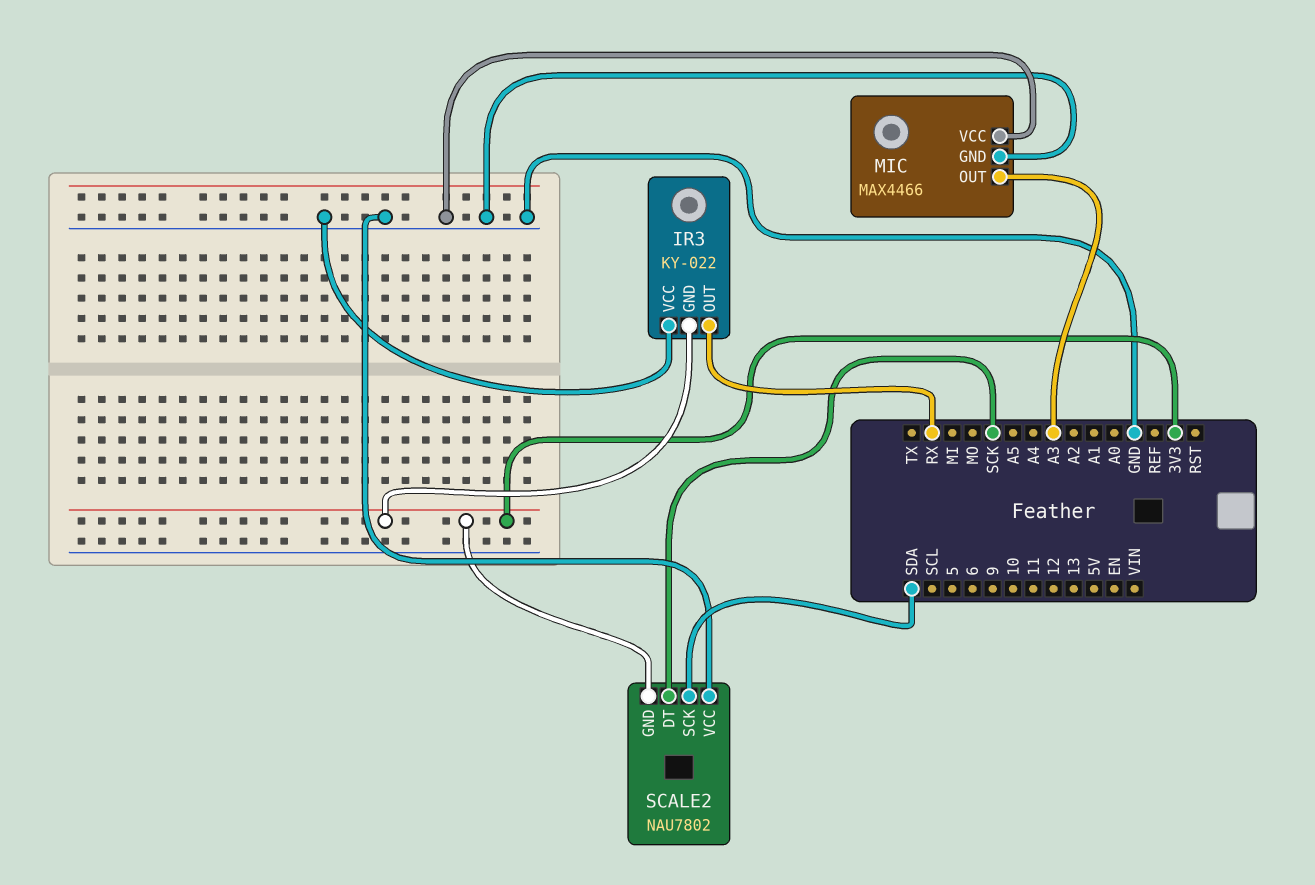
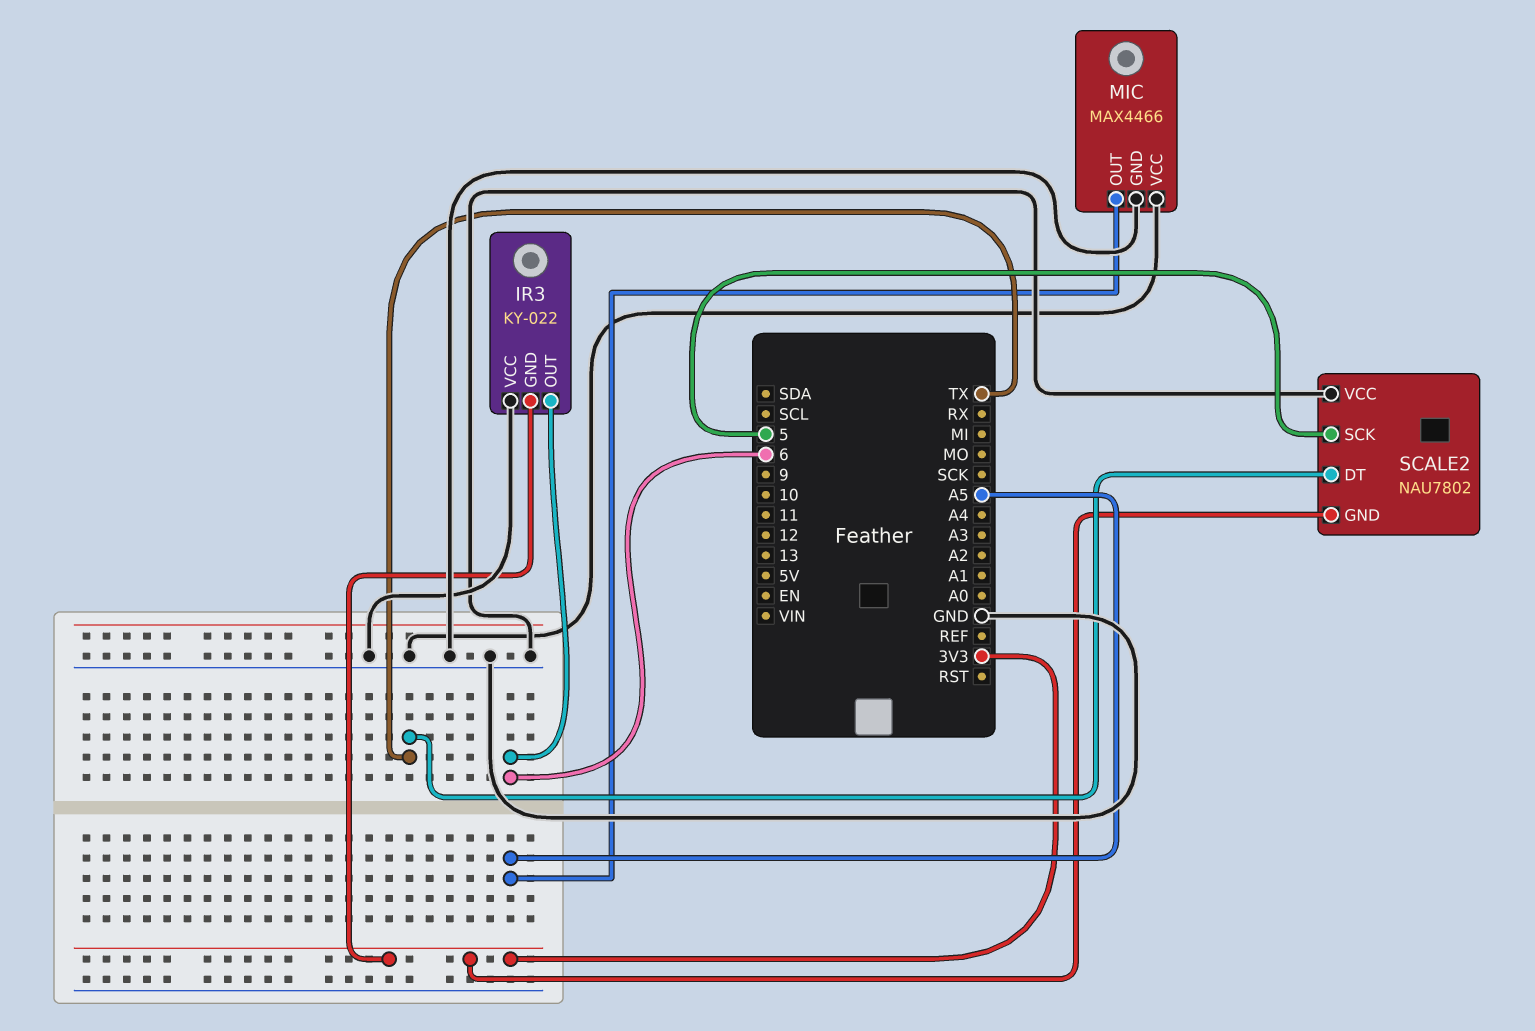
IR3 pin OUT: RX -> 6
MIC pin OUT: A3 -> A5
SCALE2 pin DT: SCK -> TX
SCALE2 pin SCK: SDA -> 5

